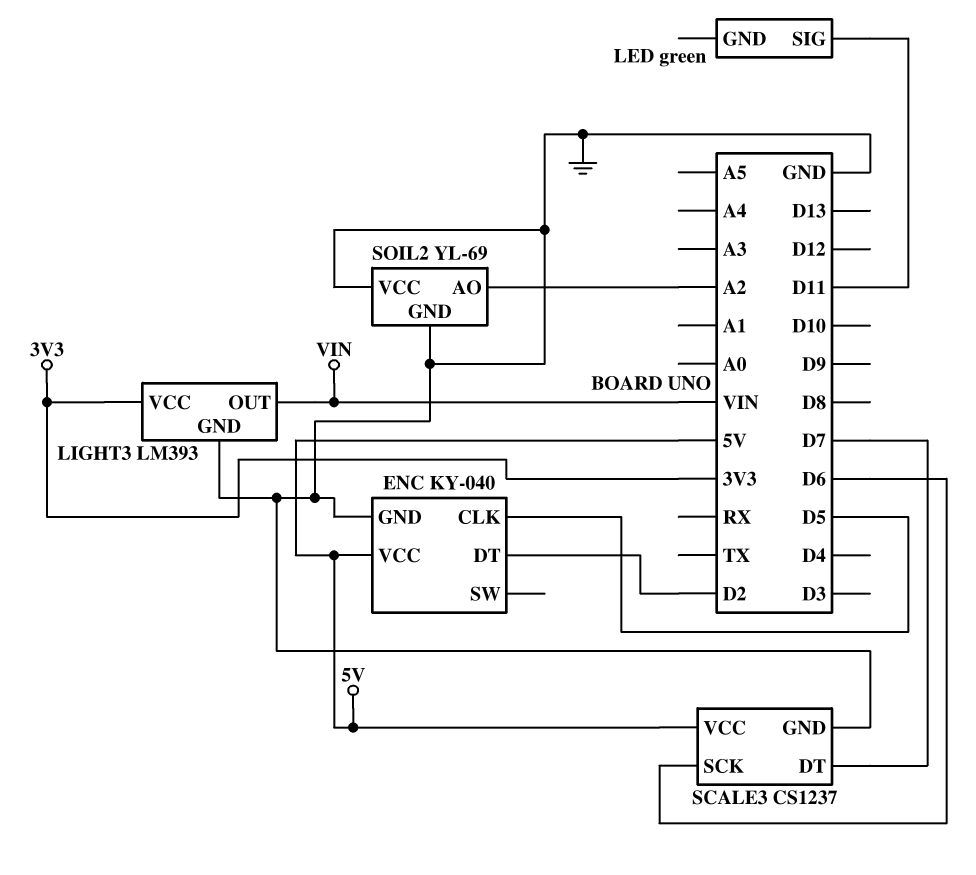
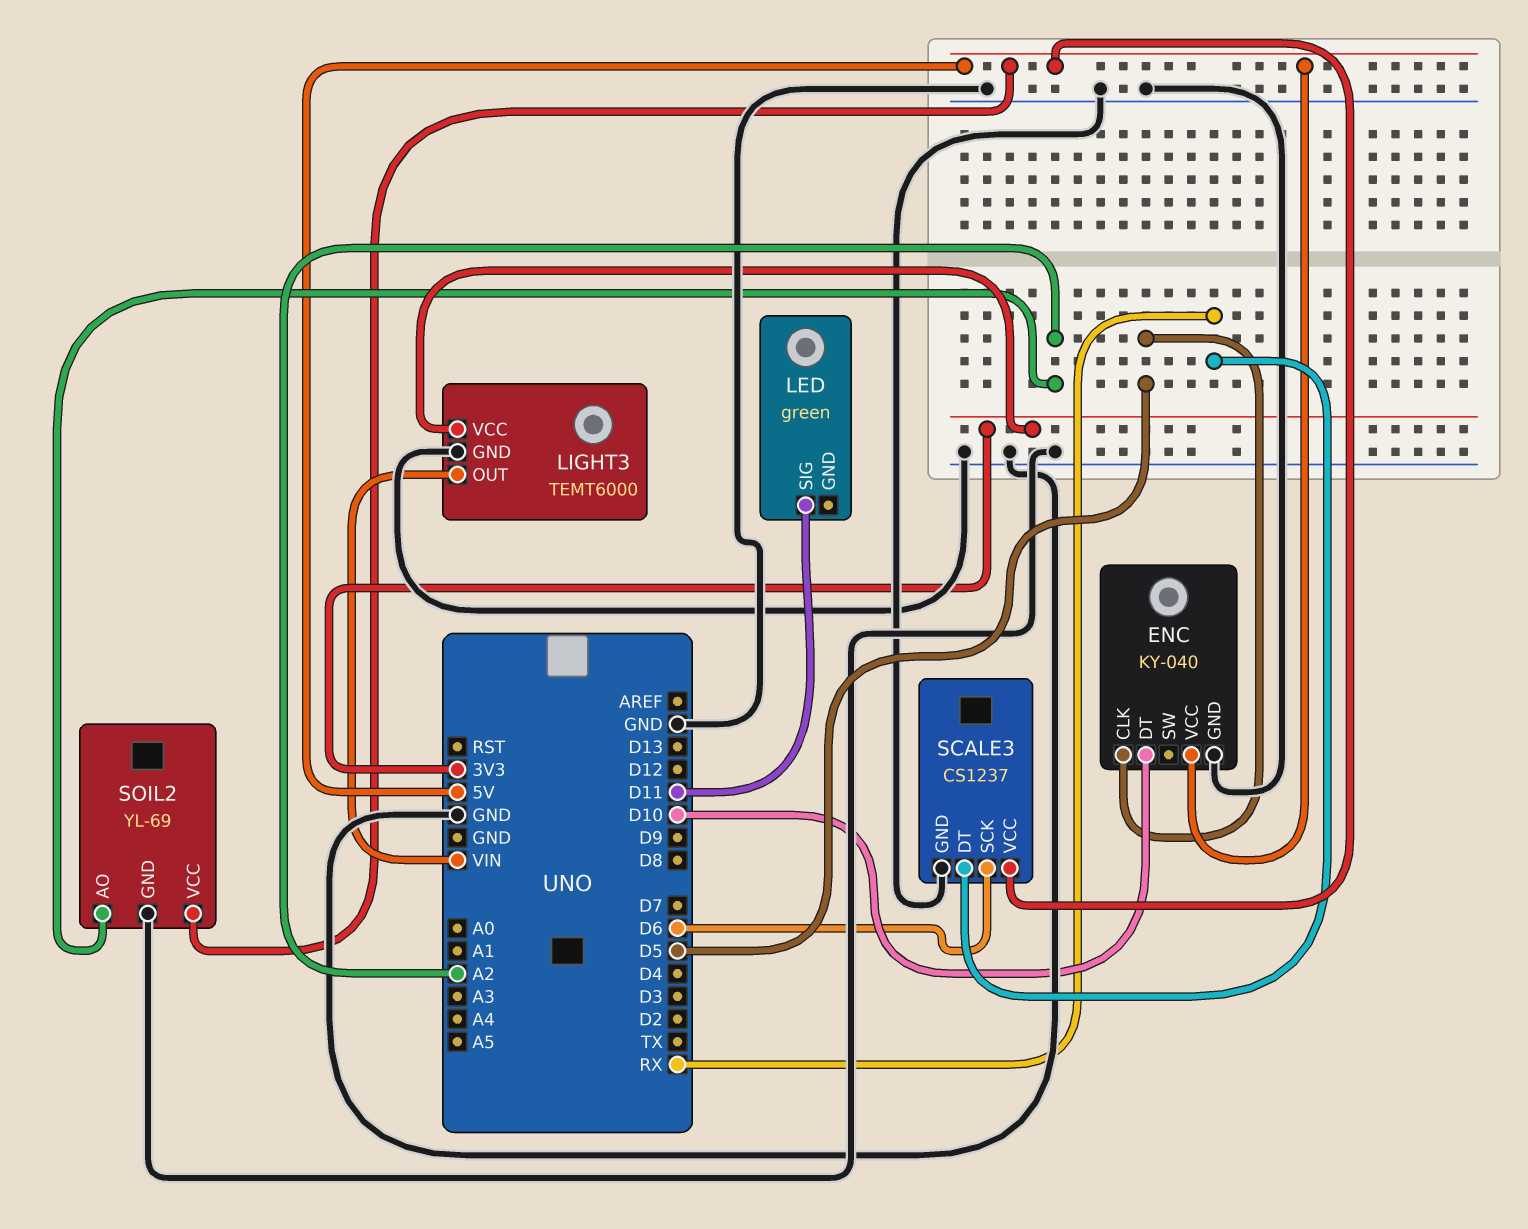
ENC pin DT: D2 -> D10
LIGHT3: LM393 -> TEMT6000
SCALE3 pin DT: D7 -> RX
SOIL2 pin VCC: GND -> 5V

